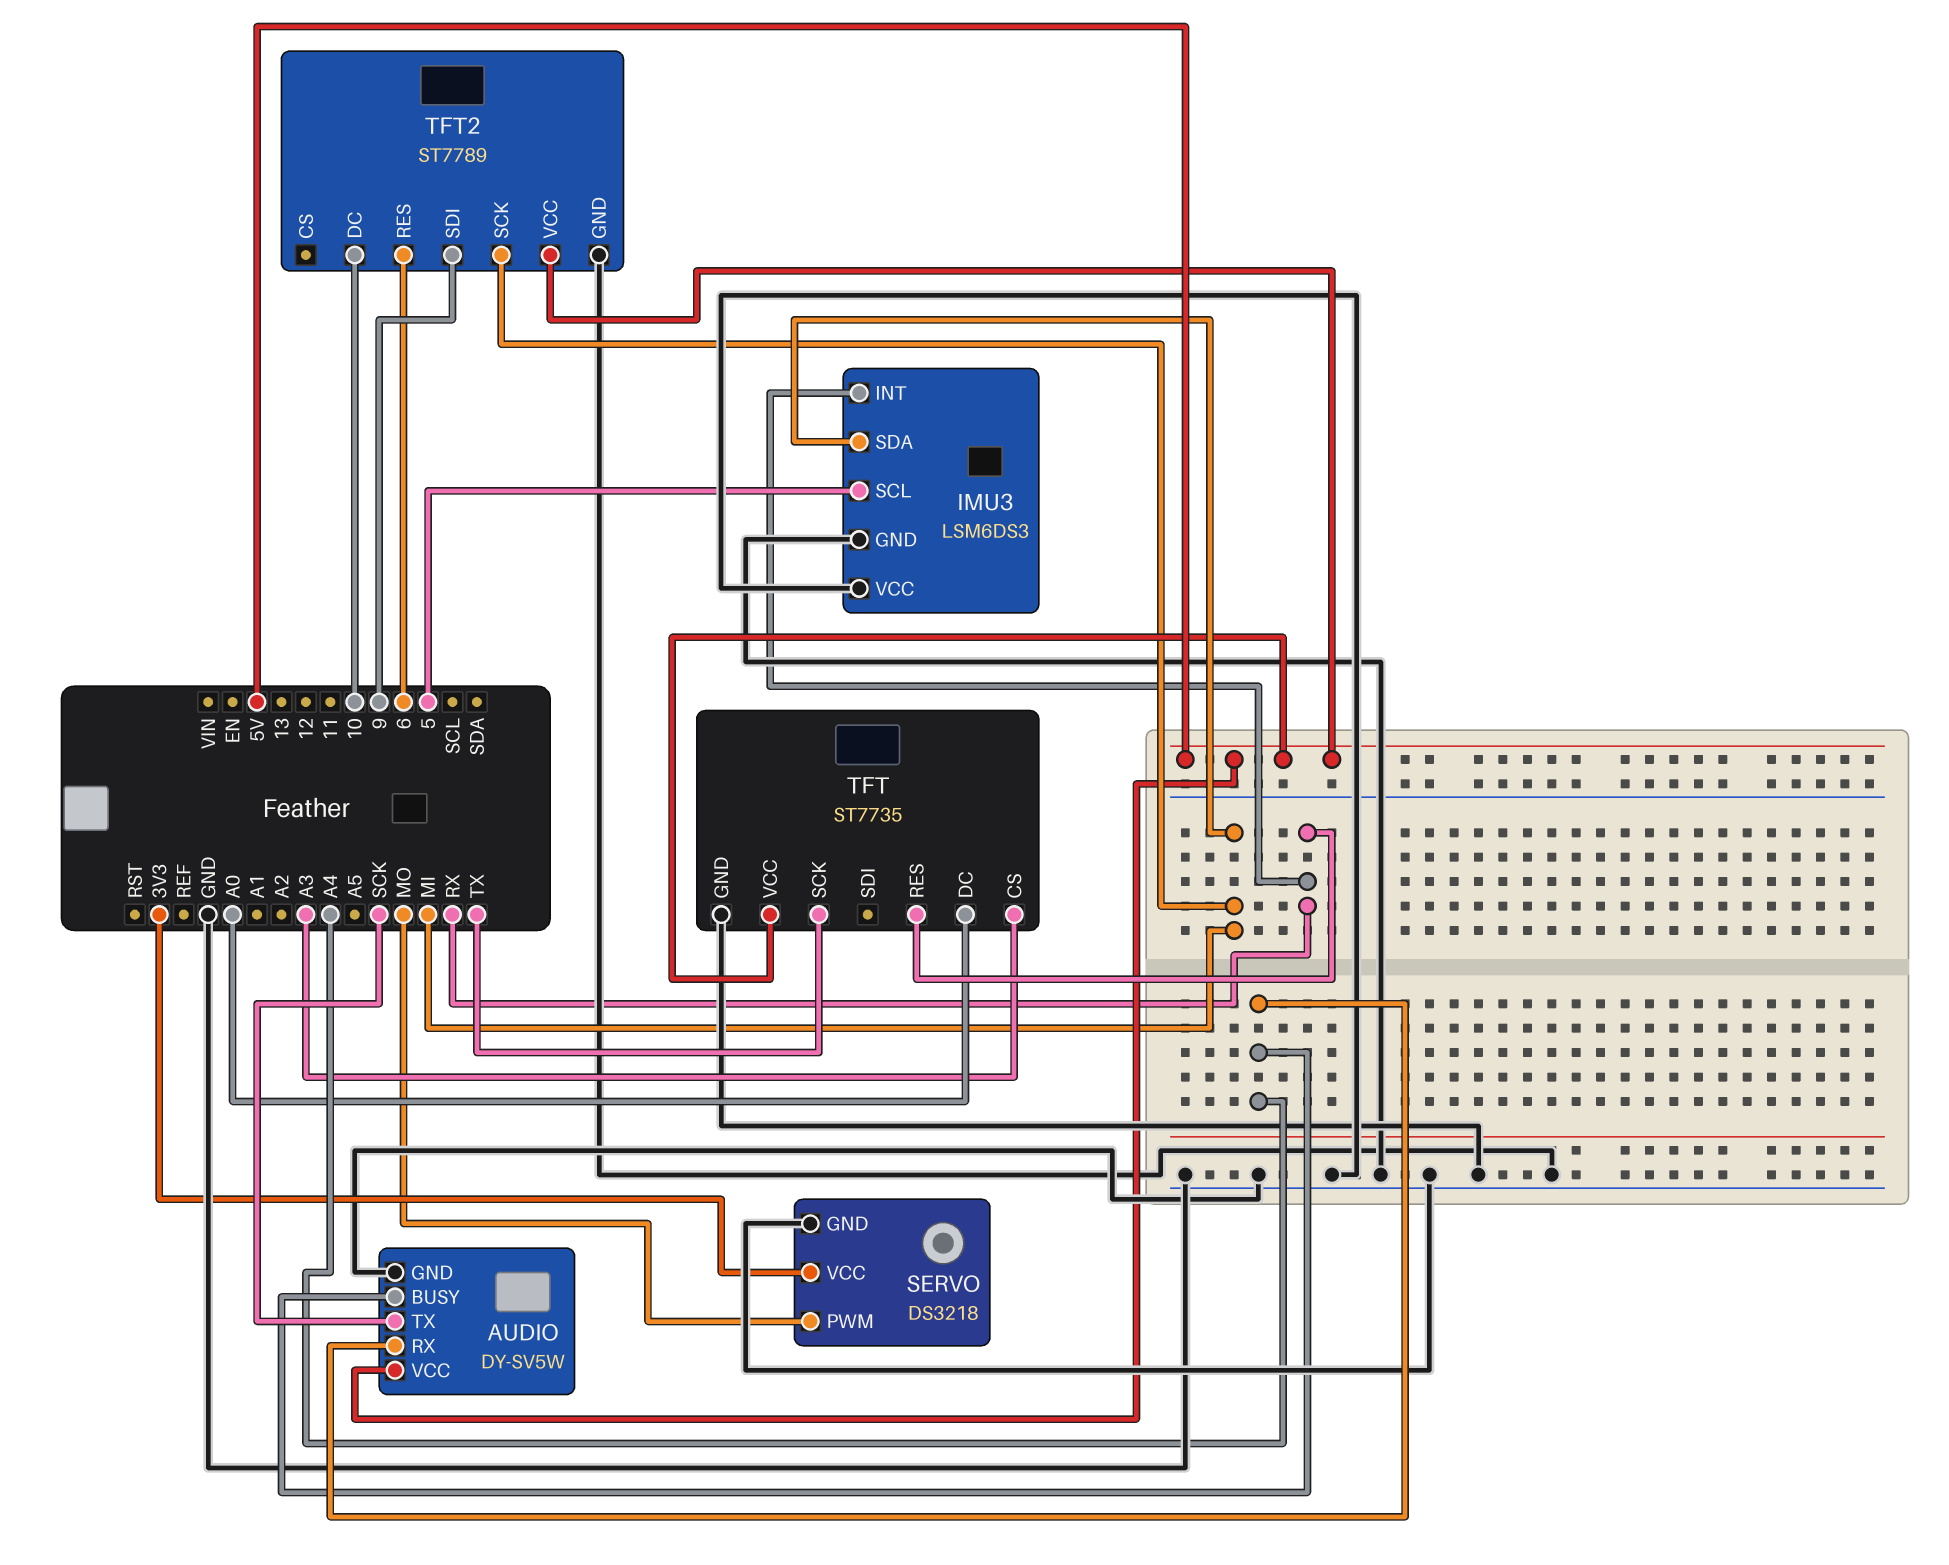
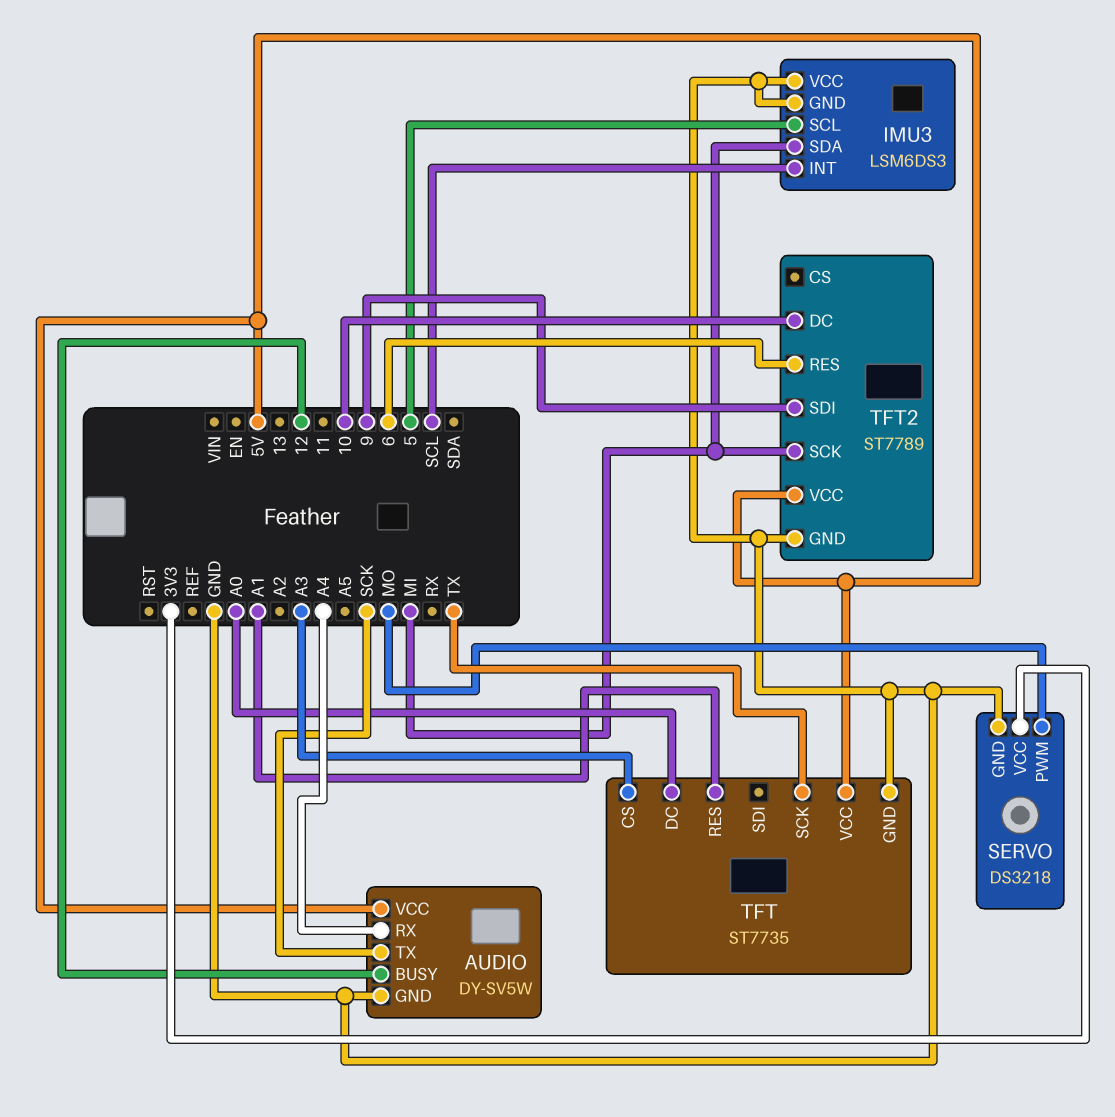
AUDIO pin BUSY: A4 -> 12
IMU3 pin INT: RX -> SCL
TFT pin RES: RX -> A1

